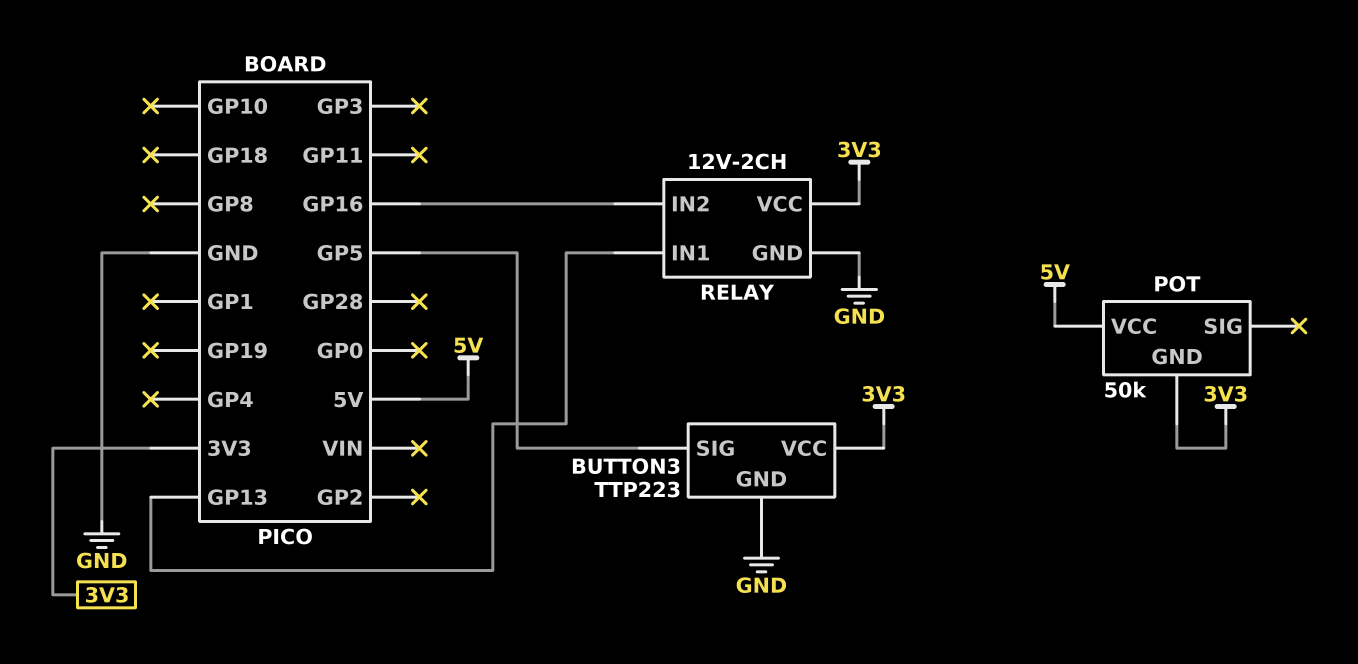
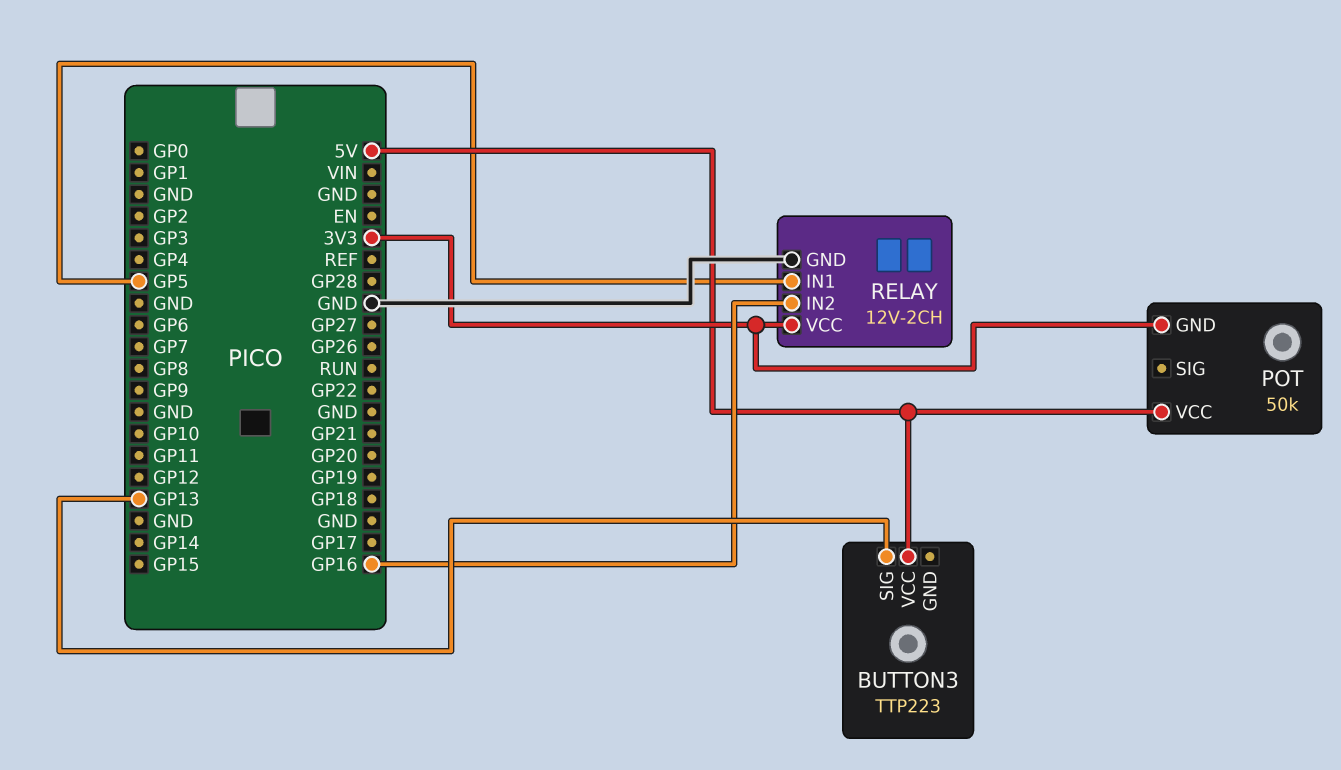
BUTTON3 pin GND: GND -> none
BUTTON3 pin SIG: GP5 -> GP13
BUTTON3 pin VCC: 3V3 -> 5V
RELAY pin IN1: GP13 -> GP5

